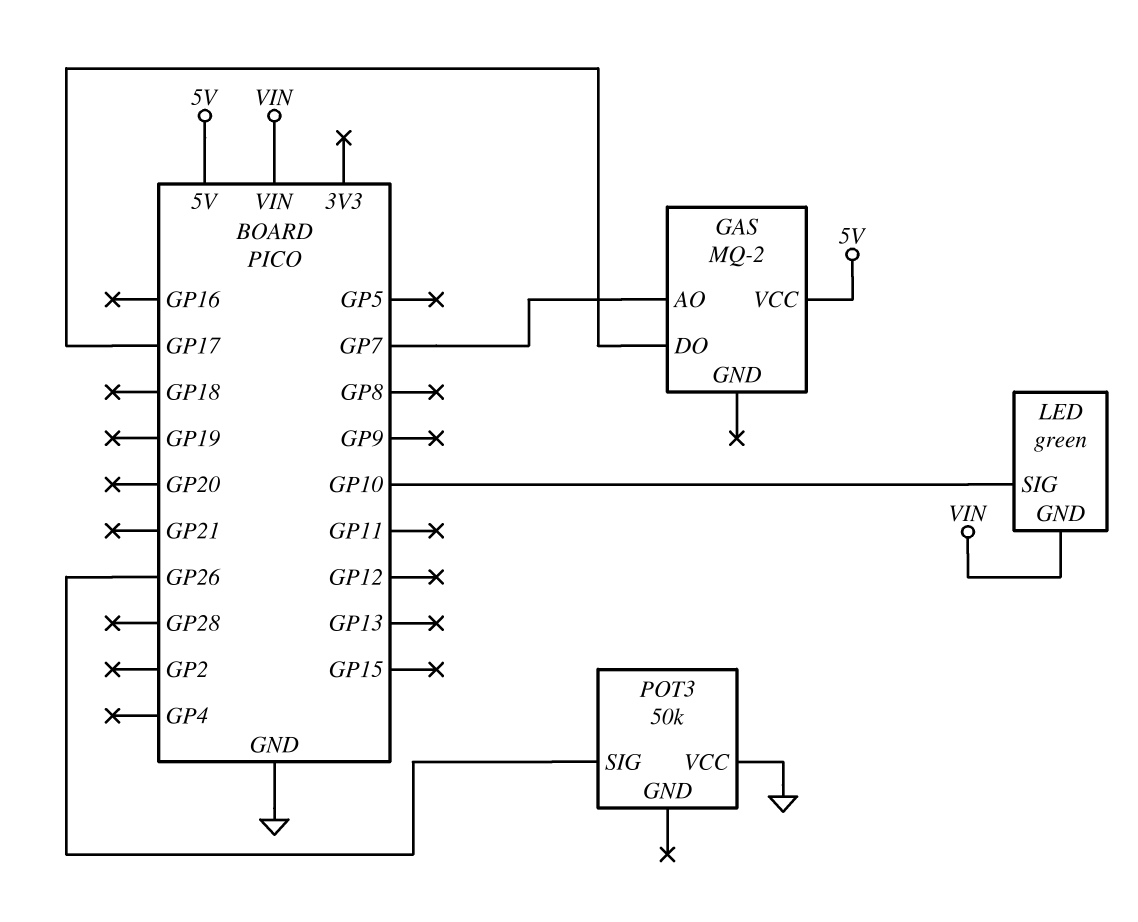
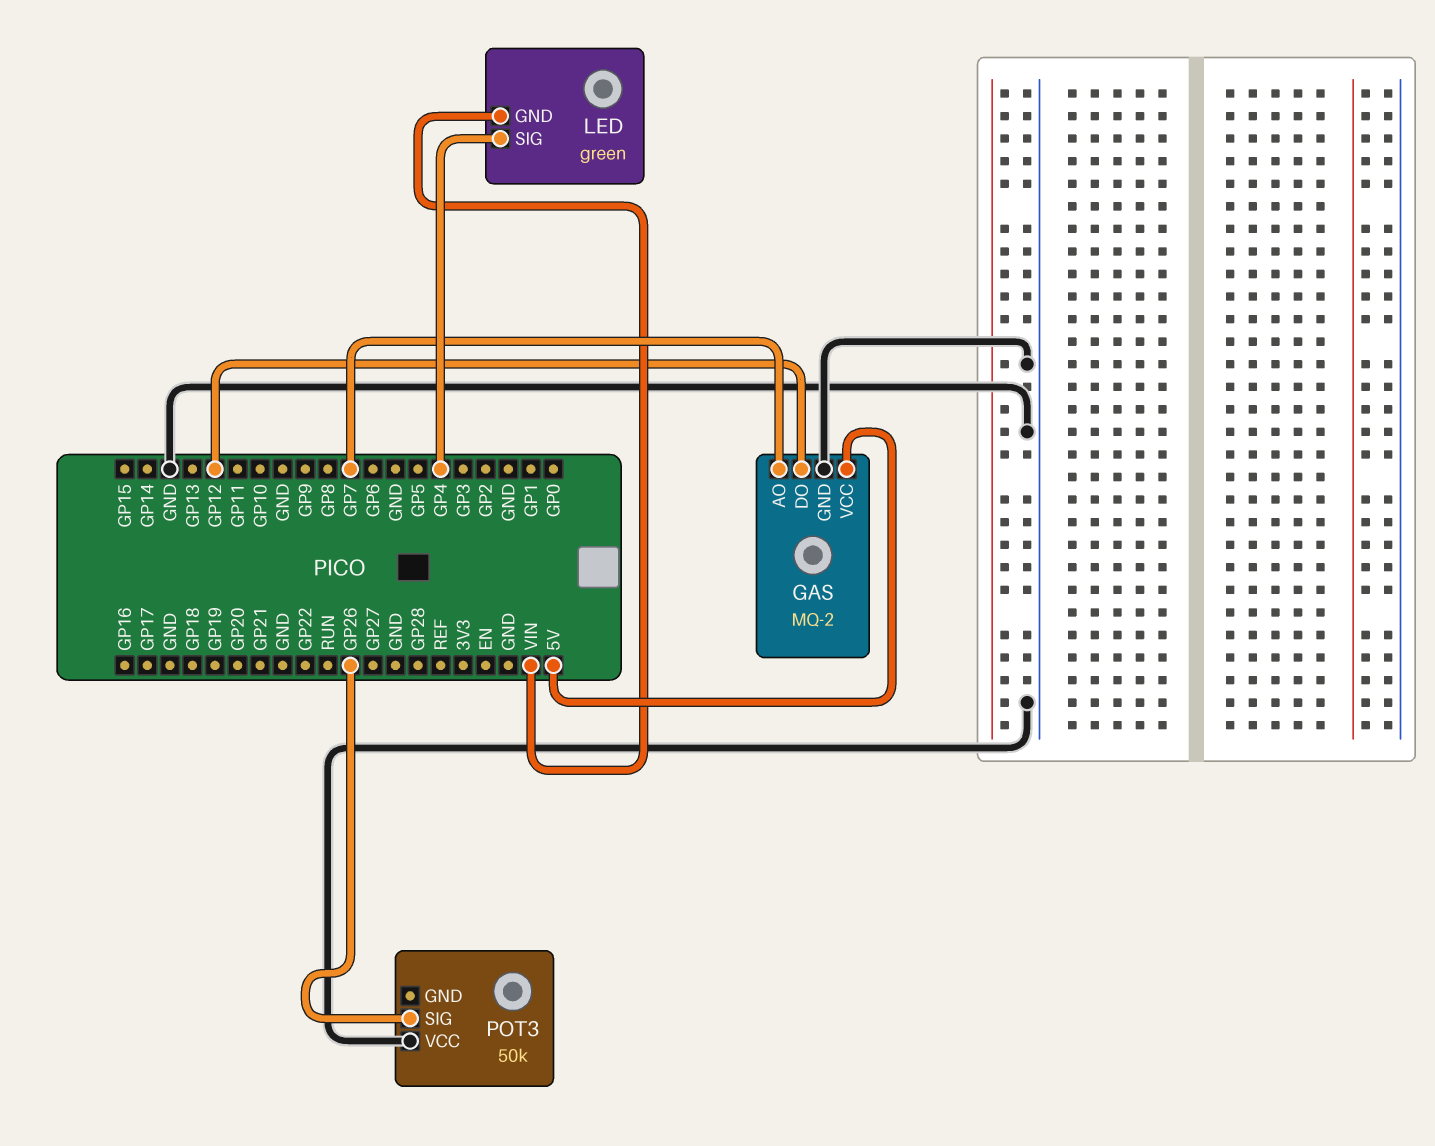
GAS pin DO: GP17 -> GP12
GAS pin GND: none -> GND
LED pin SIG: GP10 -> GP4

